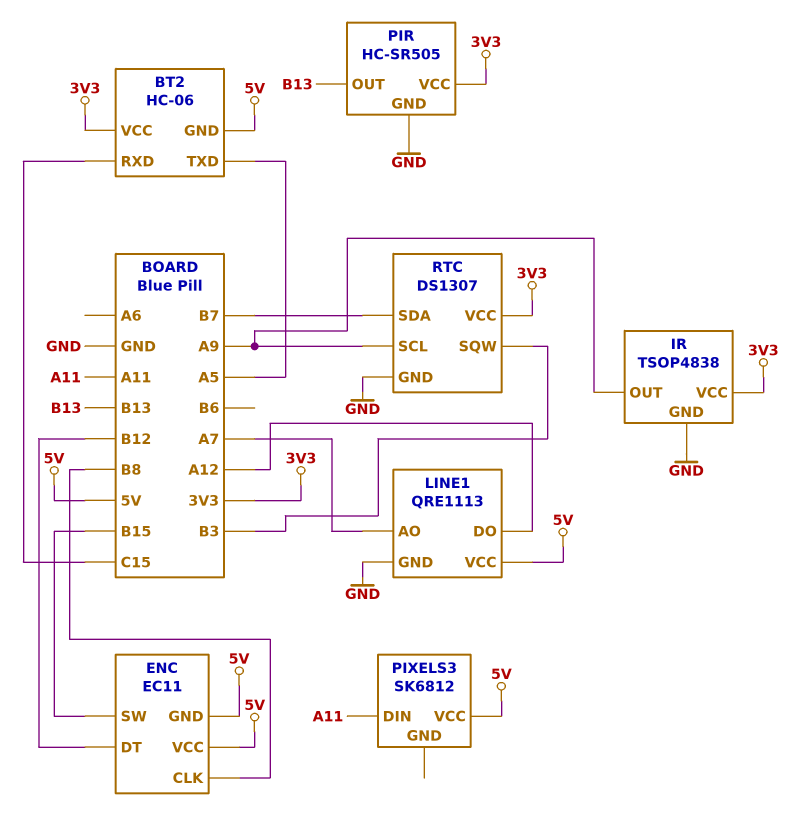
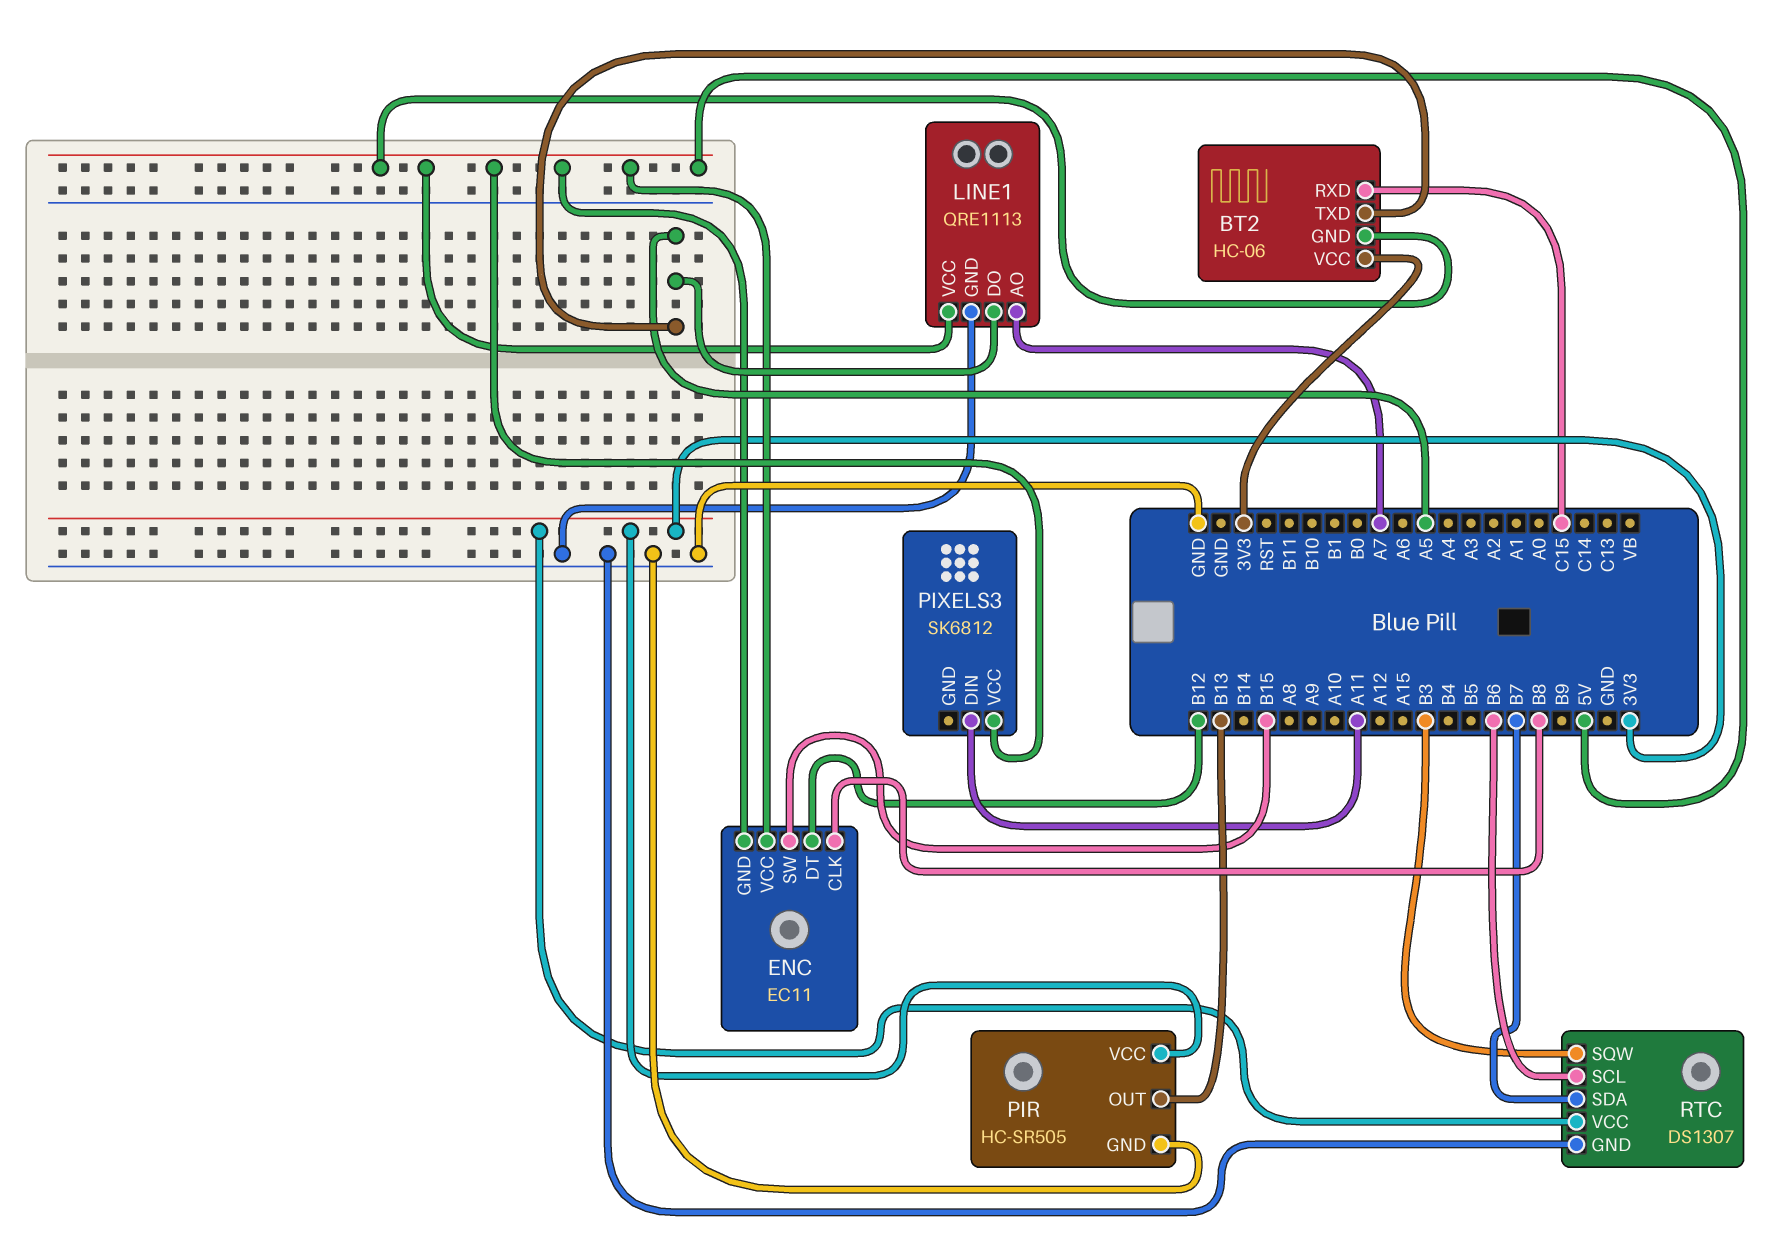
IR: TSOP4838 -> none
IR pin GND: GND -> none
IR pin OUT: A9 -> none
IR pin VCC: 3V3 -> none
LINE1 pin DO: A12 -> A5
RTC pin SCL: A9 -> B6

